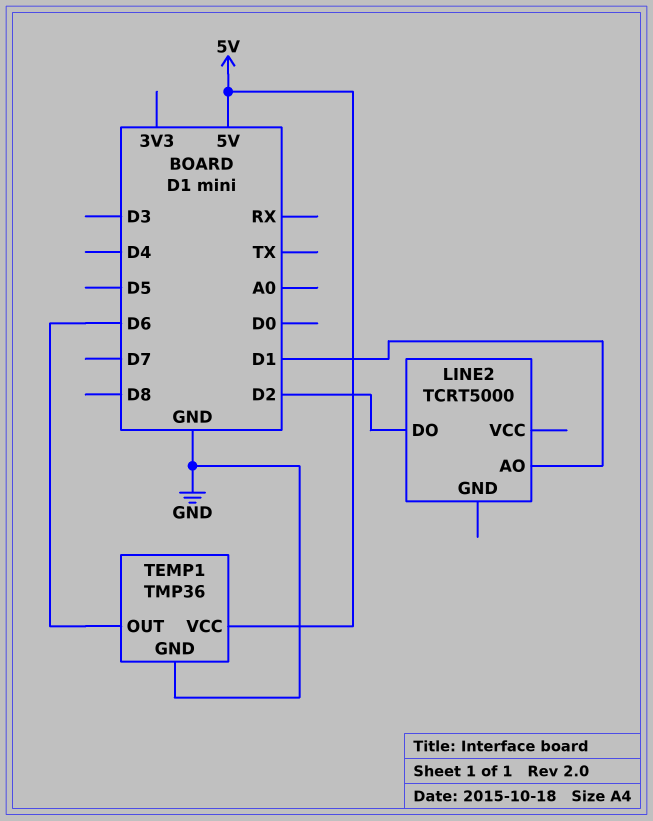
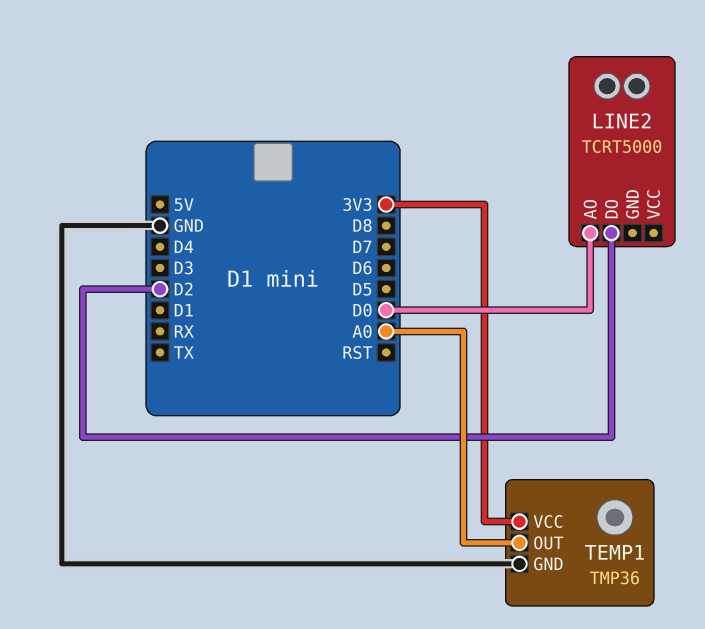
LINE2 pin AO: D1 -> D0
TEMP1 pin OUT: D6 -> A0
TEMP1 pin VCC: 5V -> 3V3

